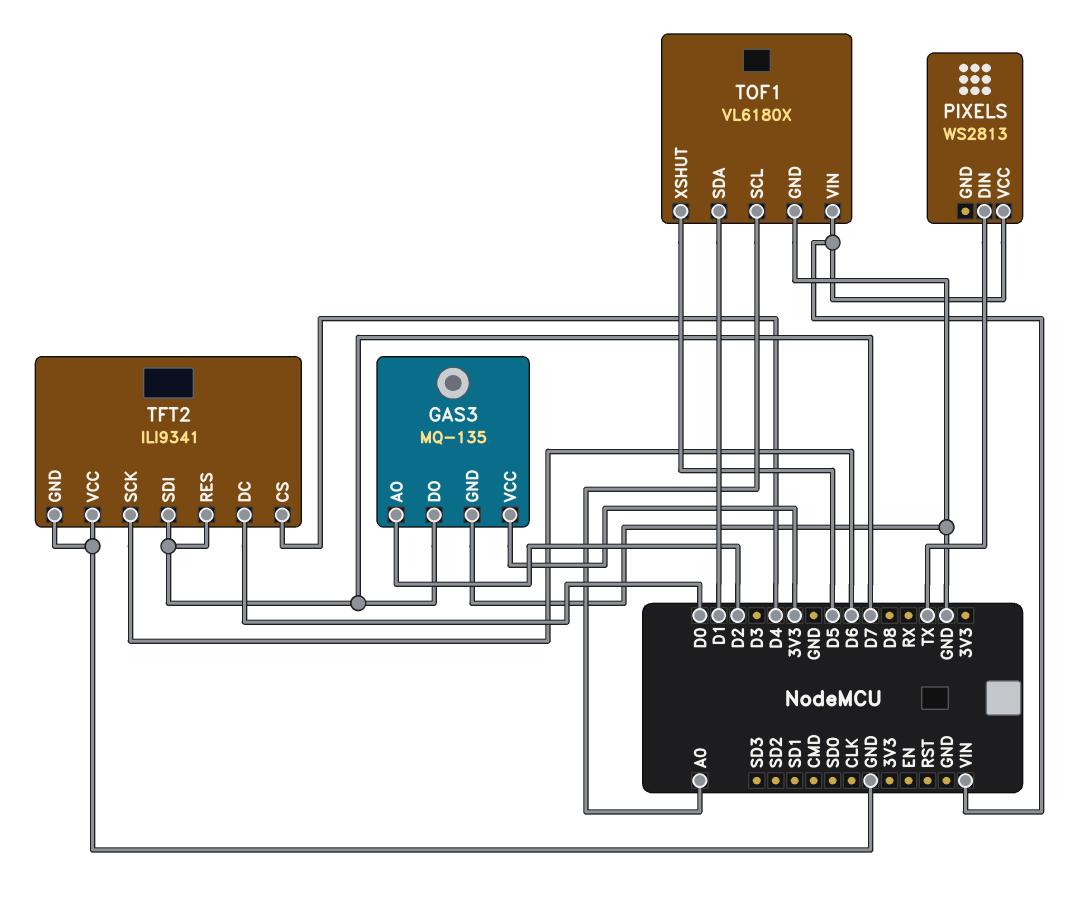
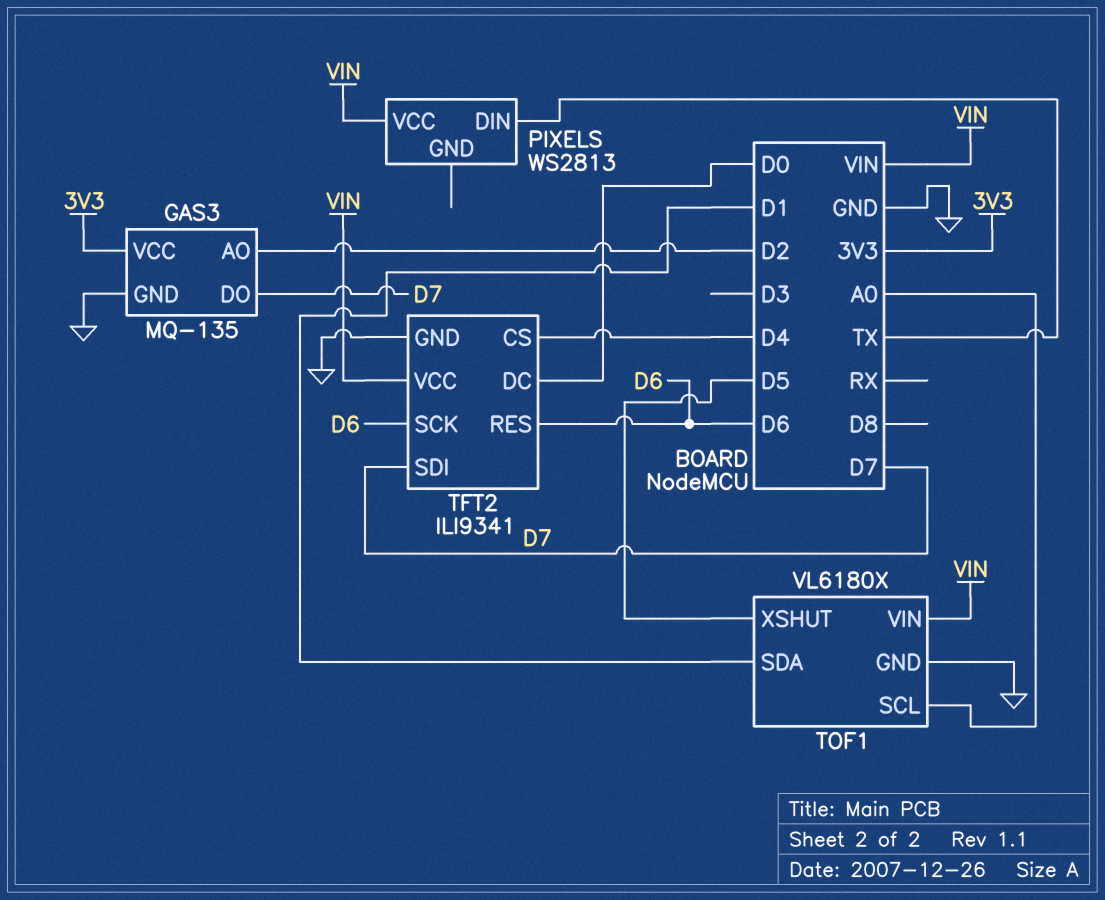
TFT2 pin RES: D7 -> D6
TFT2 pin VCC: GND -> VIN

